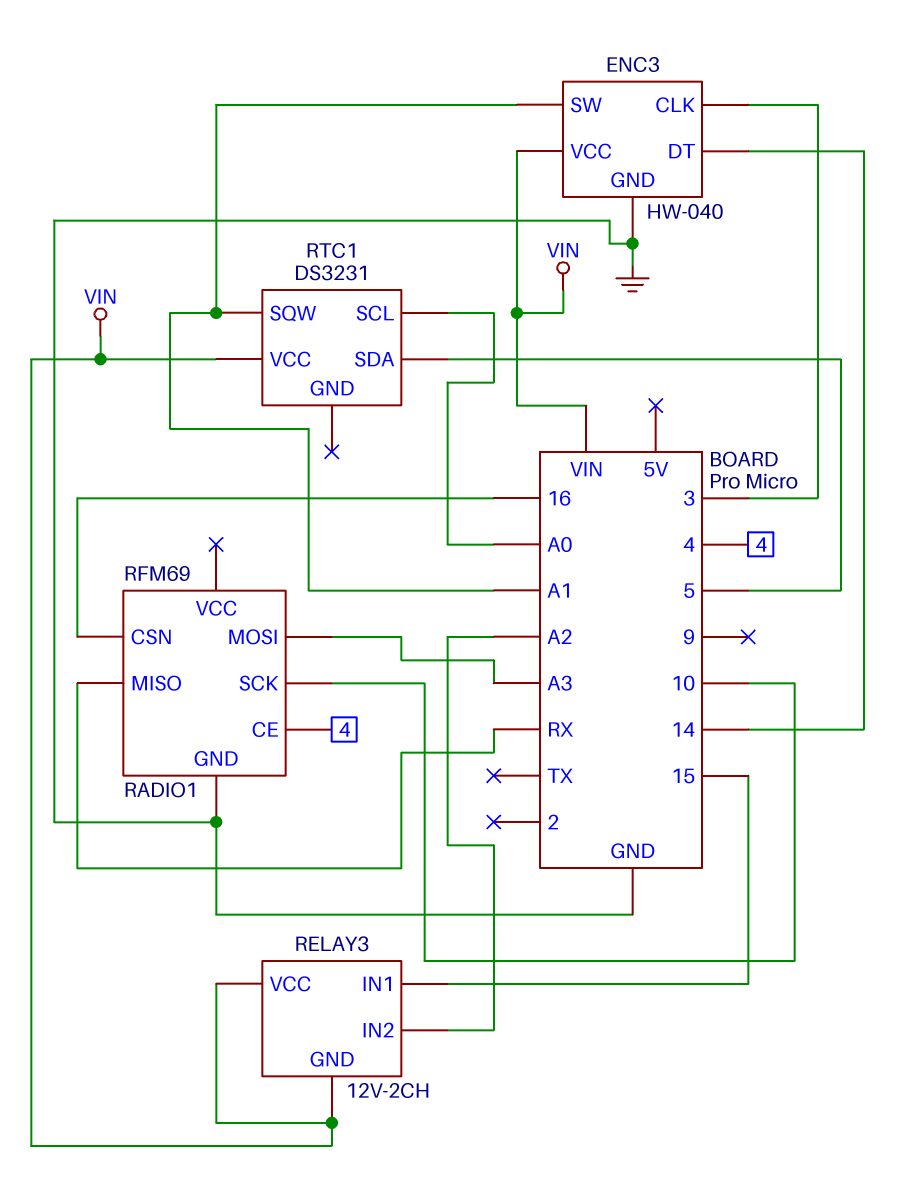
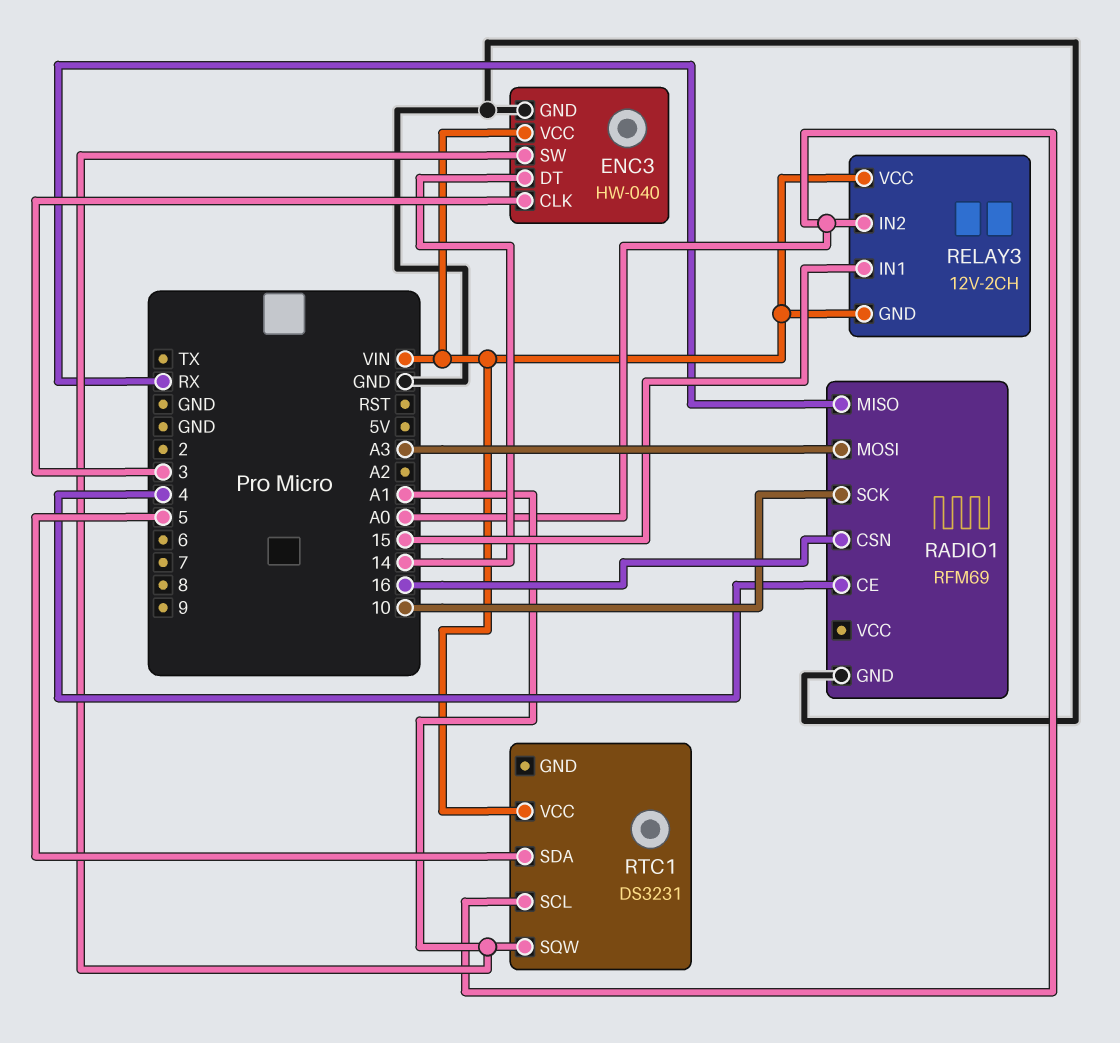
RELAY3 pin IN2: A2 -> A0

